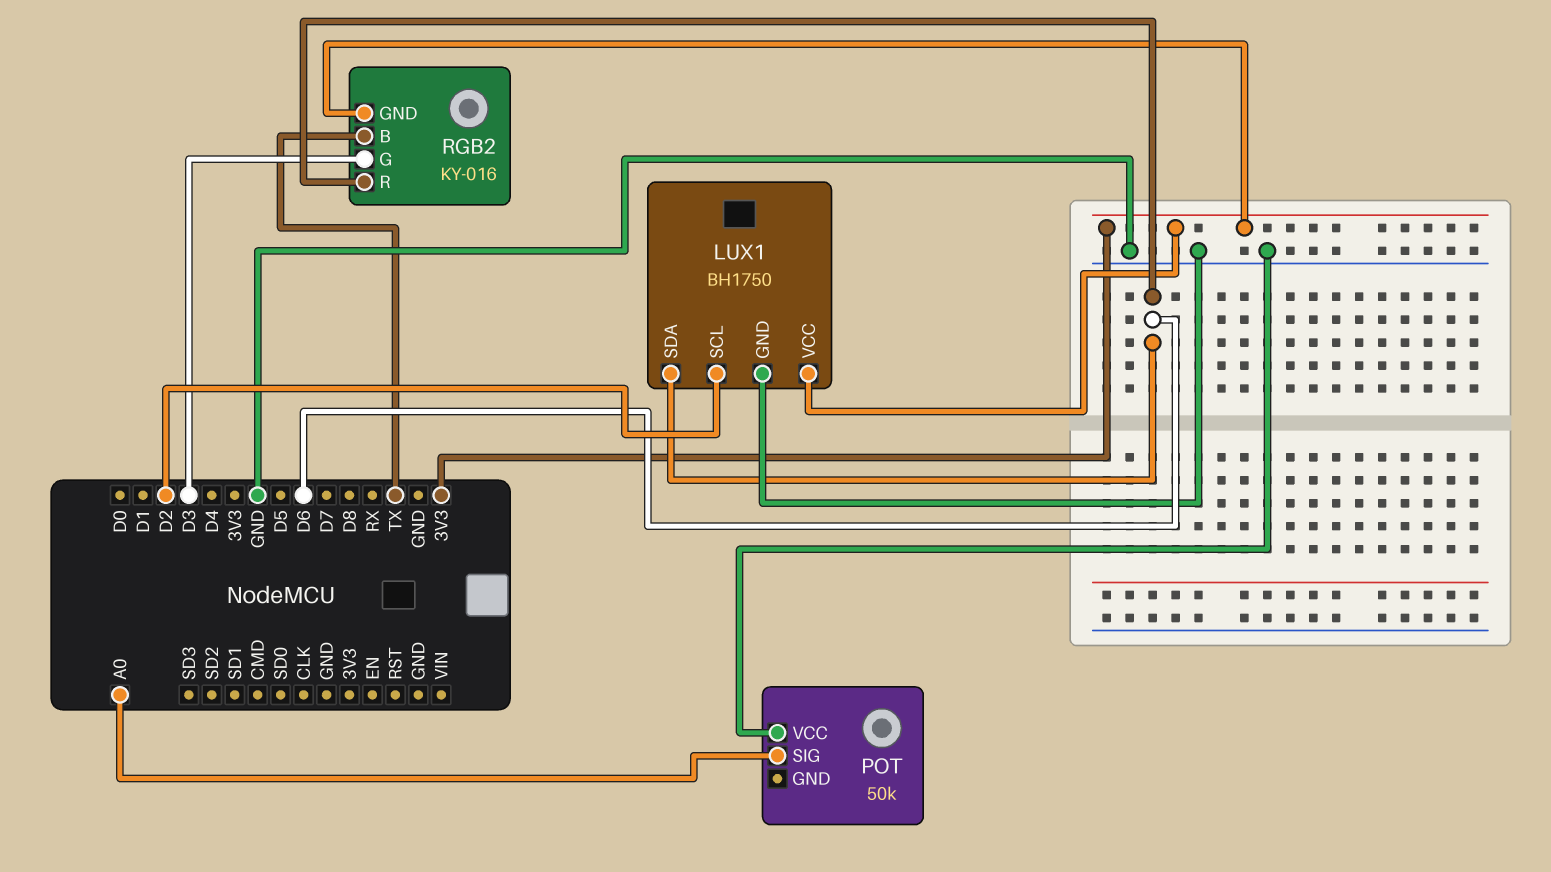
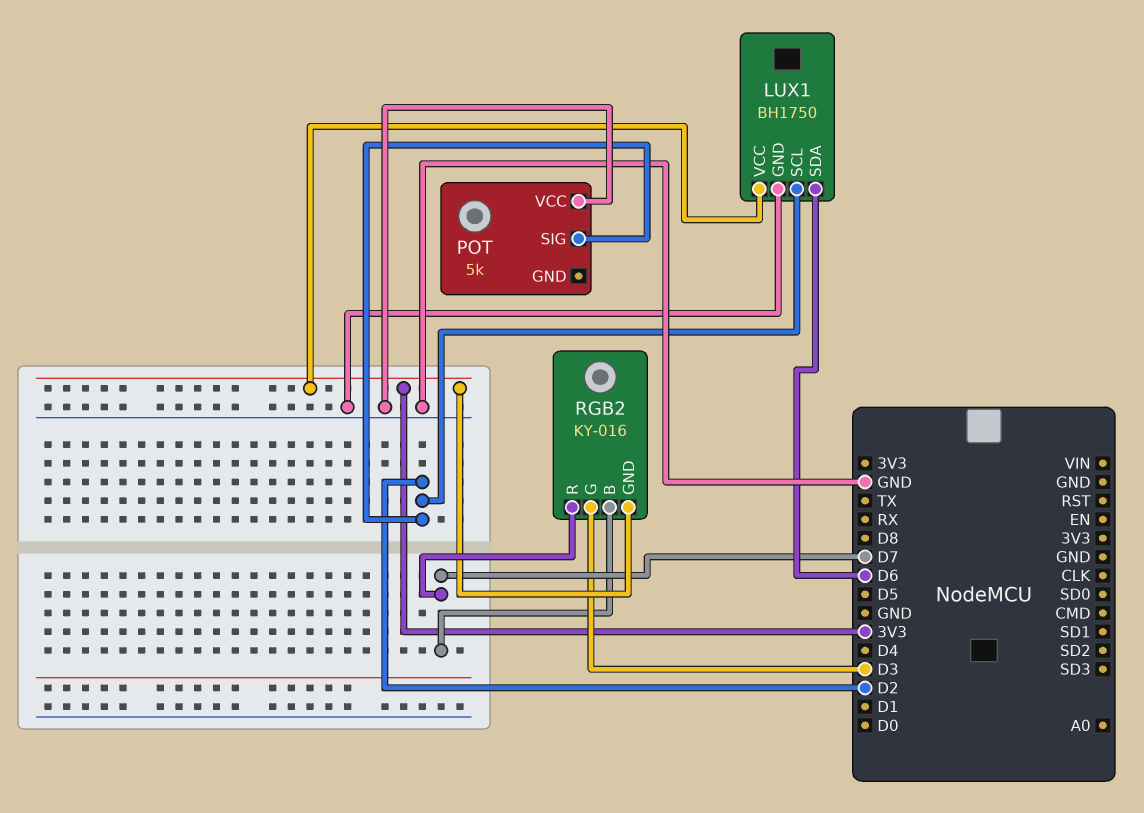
POT: 50k -> 5k
POT pin SIG: A0 -> D2
RGB2 pin B: TX -> D7
RGB2 pin R: D6 -> D7

